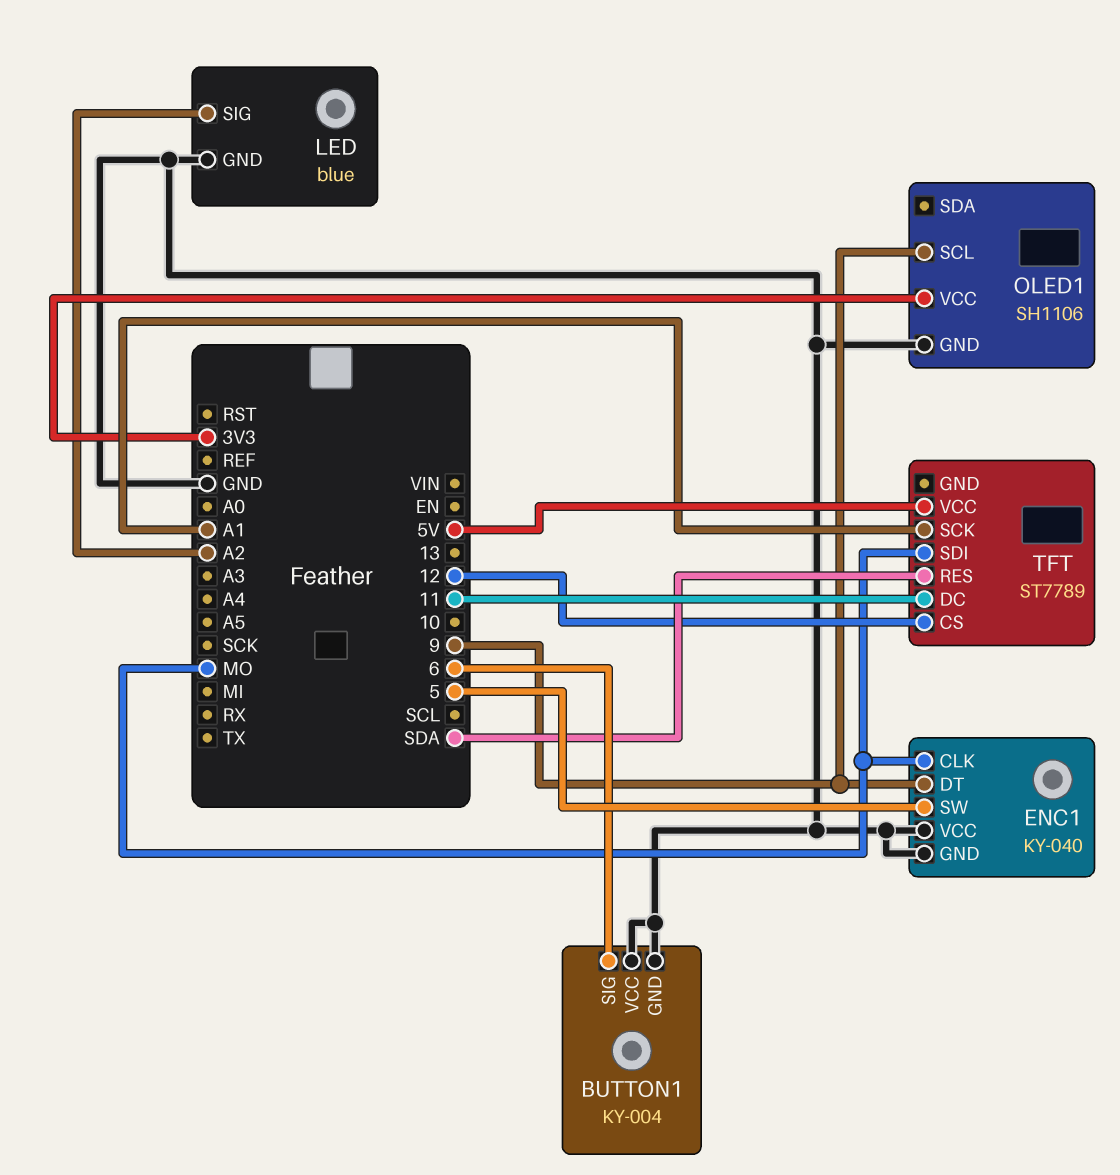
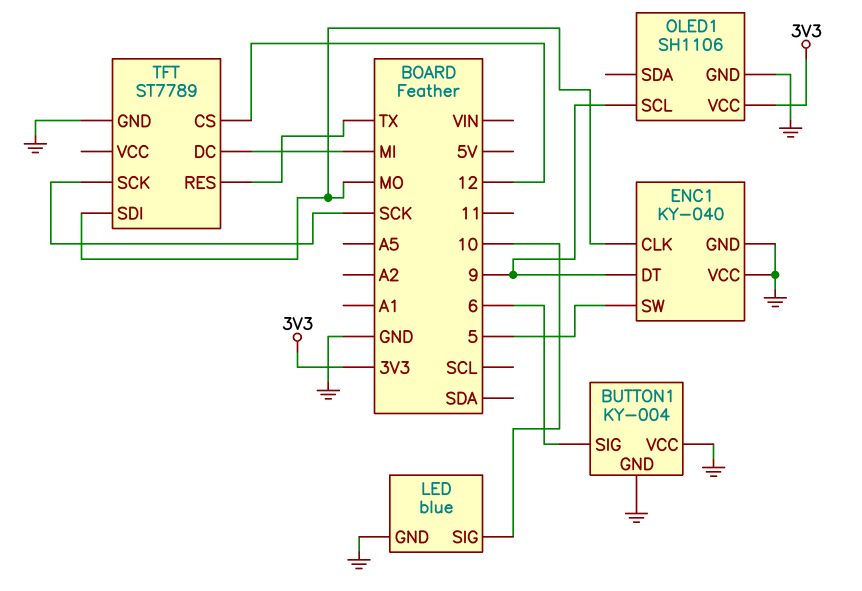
LED pin SIG: A2 -> 10
TFT pin DC: 11 -> MI
TFT pin GND: none -> GND
TFT pin RES: SDA -> TX
TFT pin SCK: A1 -> SCK
TFT pin VCC: 5V -> none

